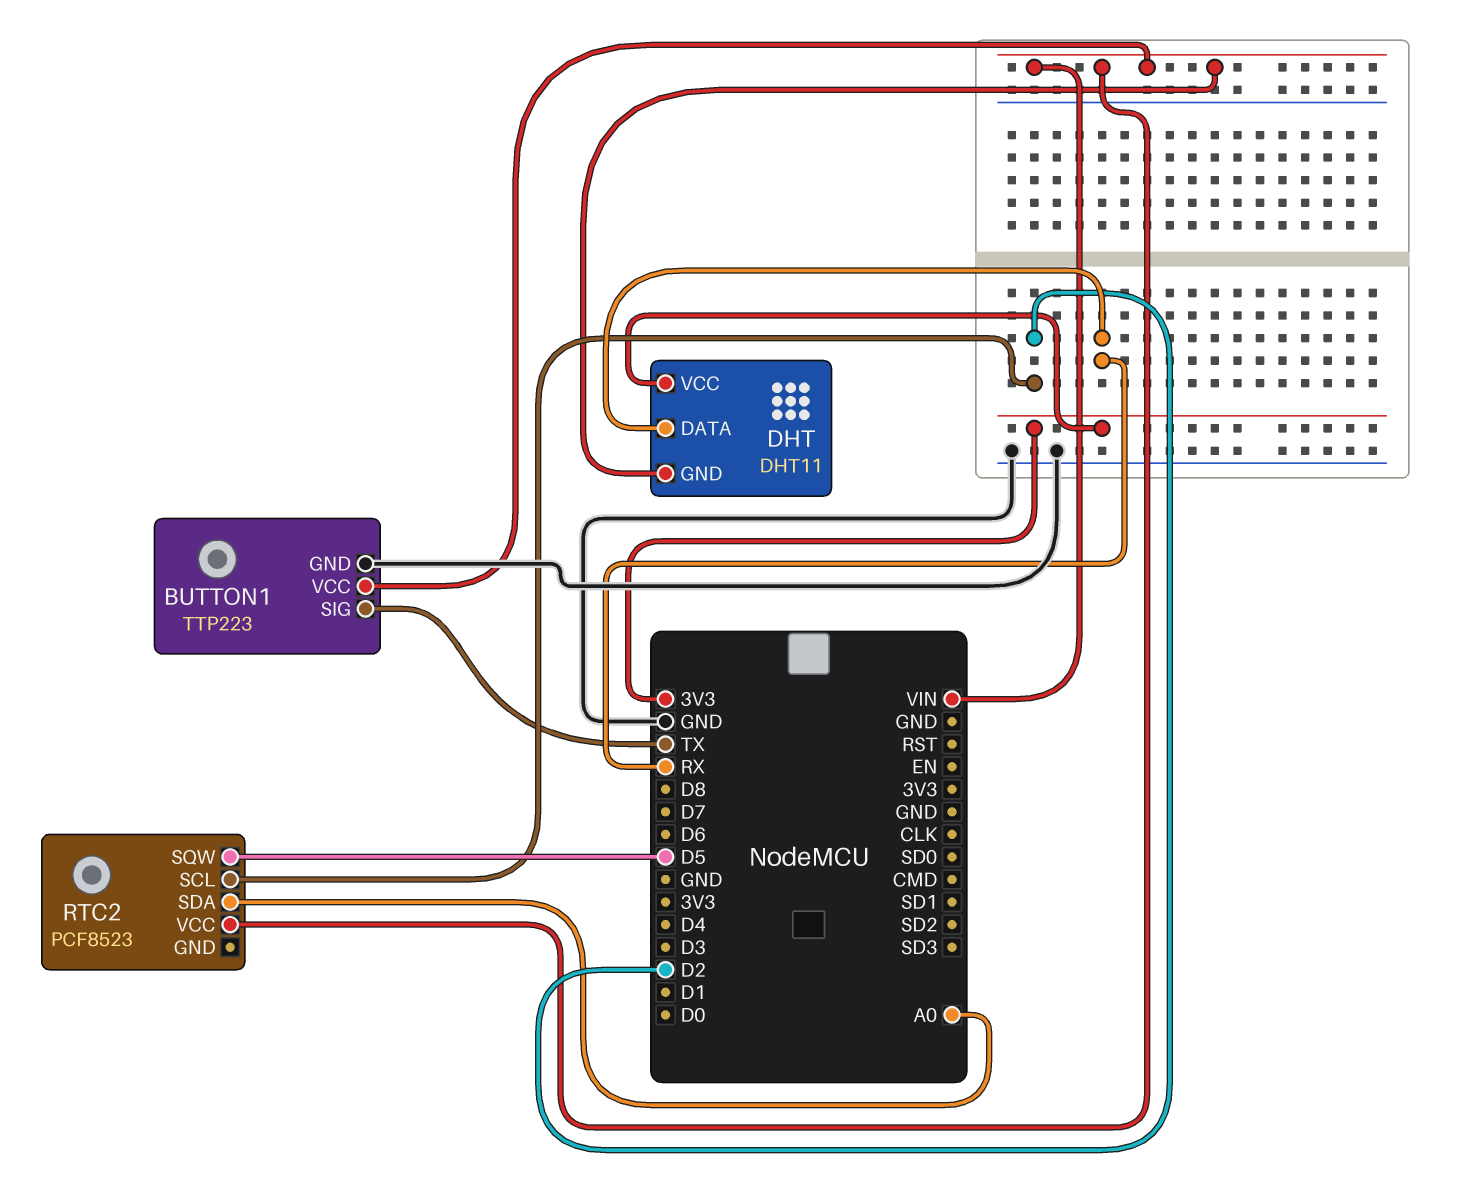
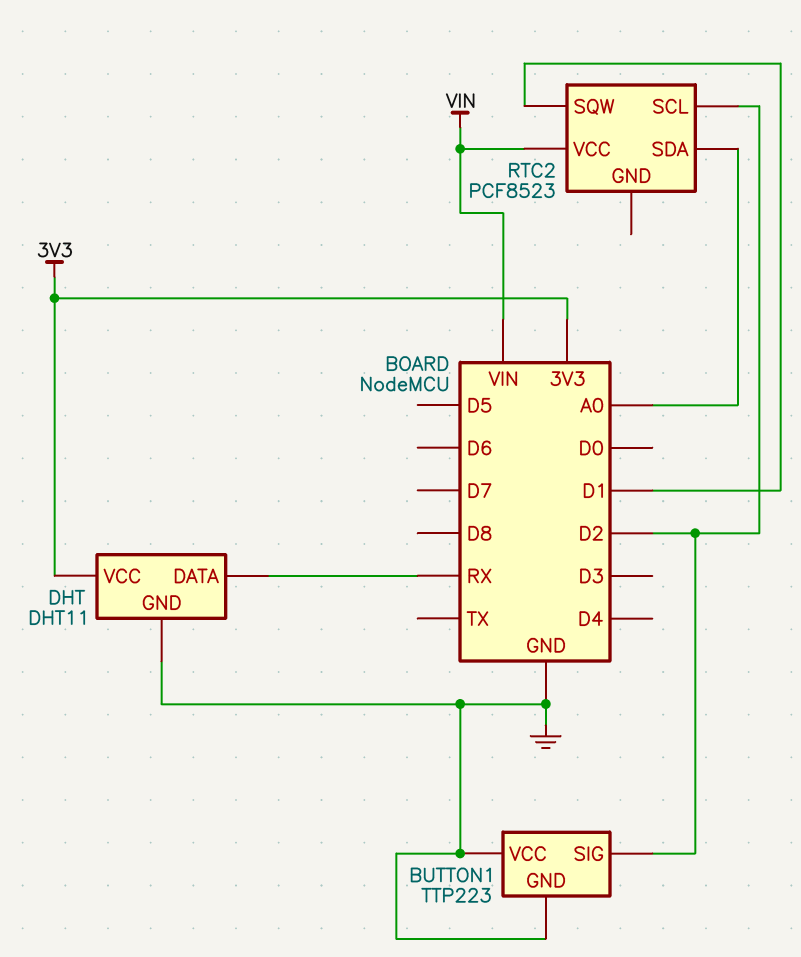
BUTTON1 pin SIG: TX -> D2
BUTTON1 pin VCC: VIN -> GND
DHT pin GND: VIN -> GND
RTC2 pin SQW: D5 -> D1

